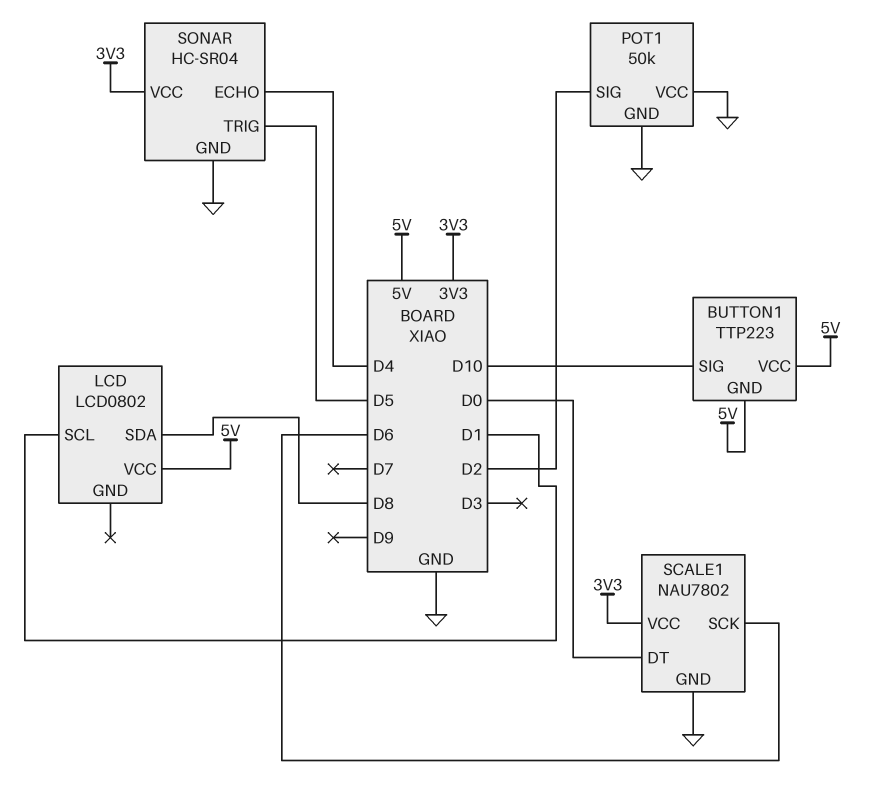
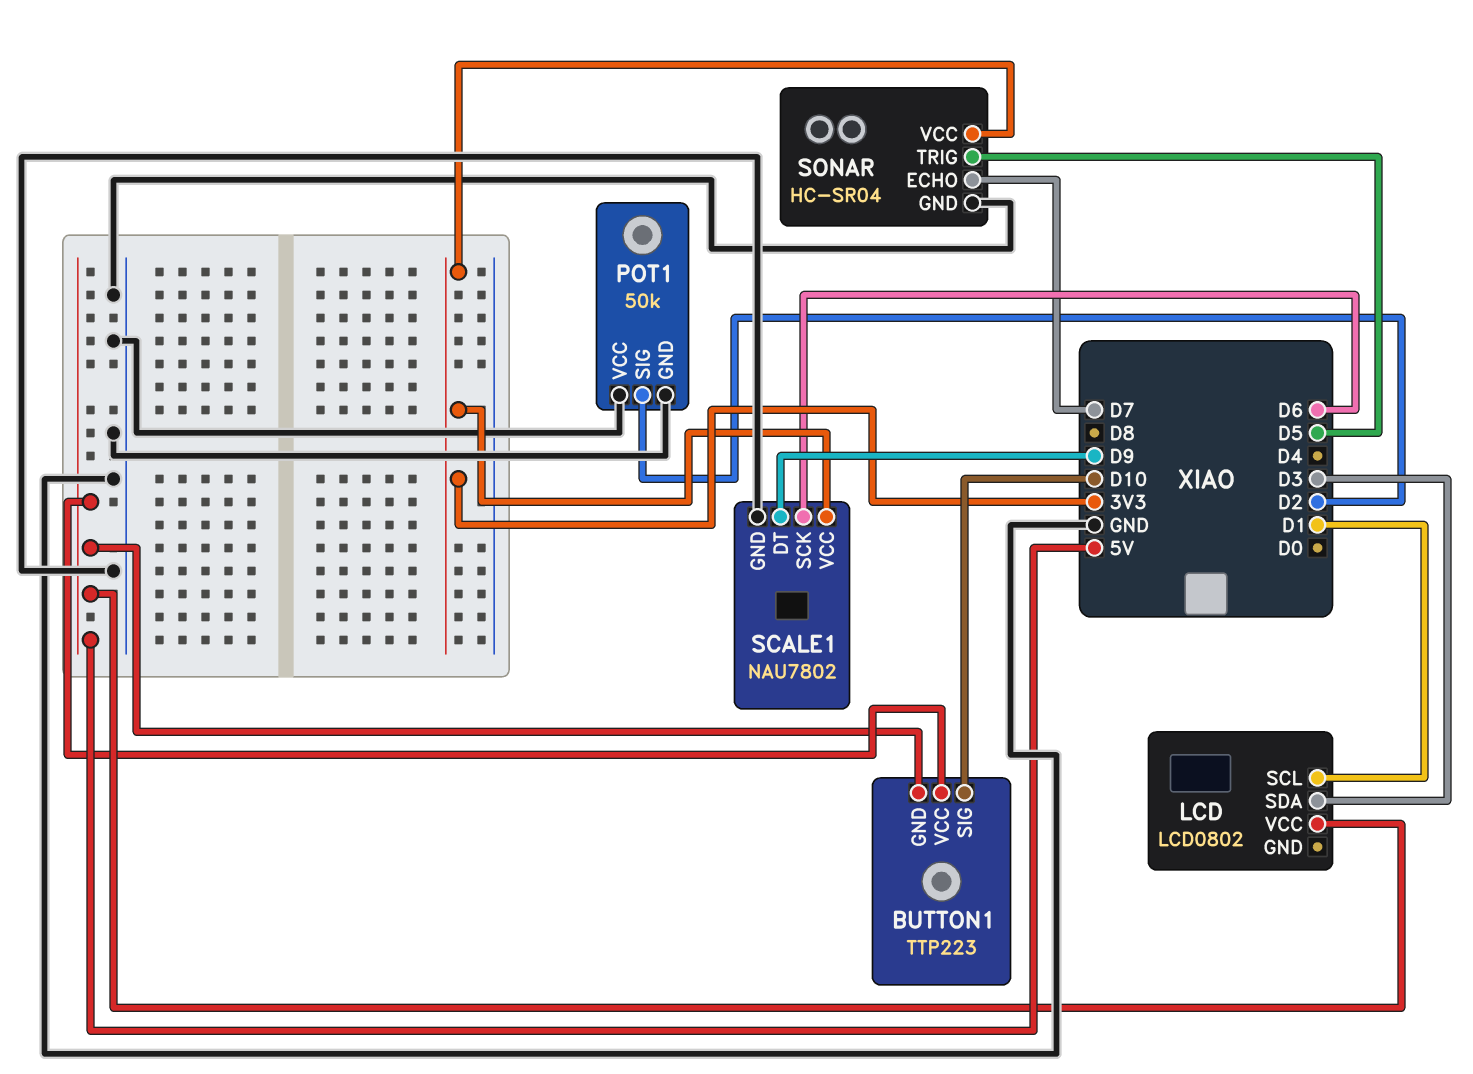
LCD pin SDA: D8 -> D3
SCALE1 pin DT: D0 -> D9
SONAR pin ECHO: D4 -> D7

